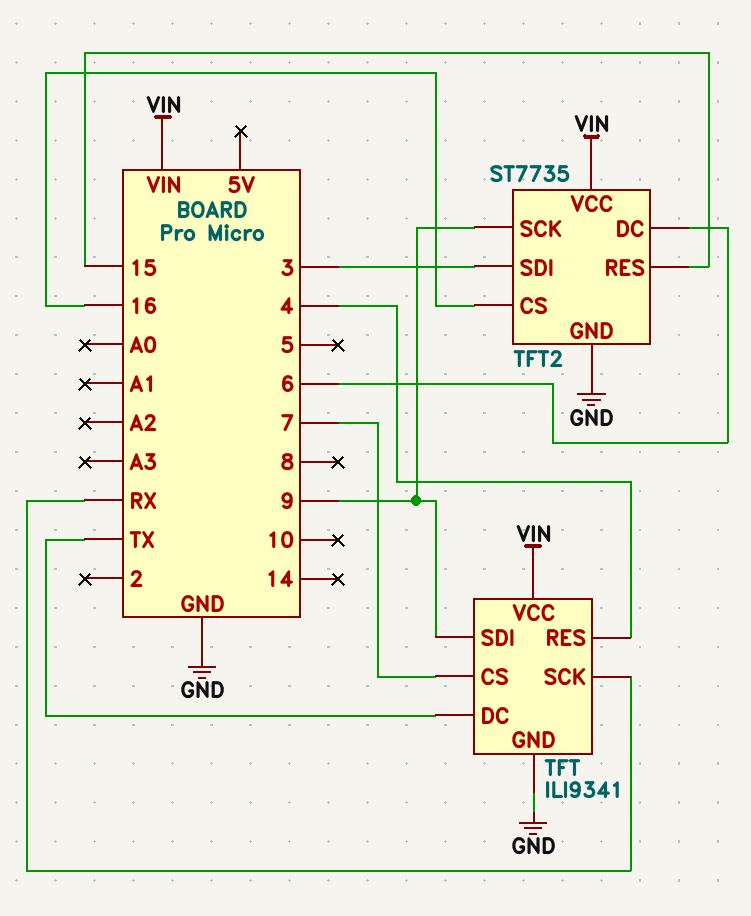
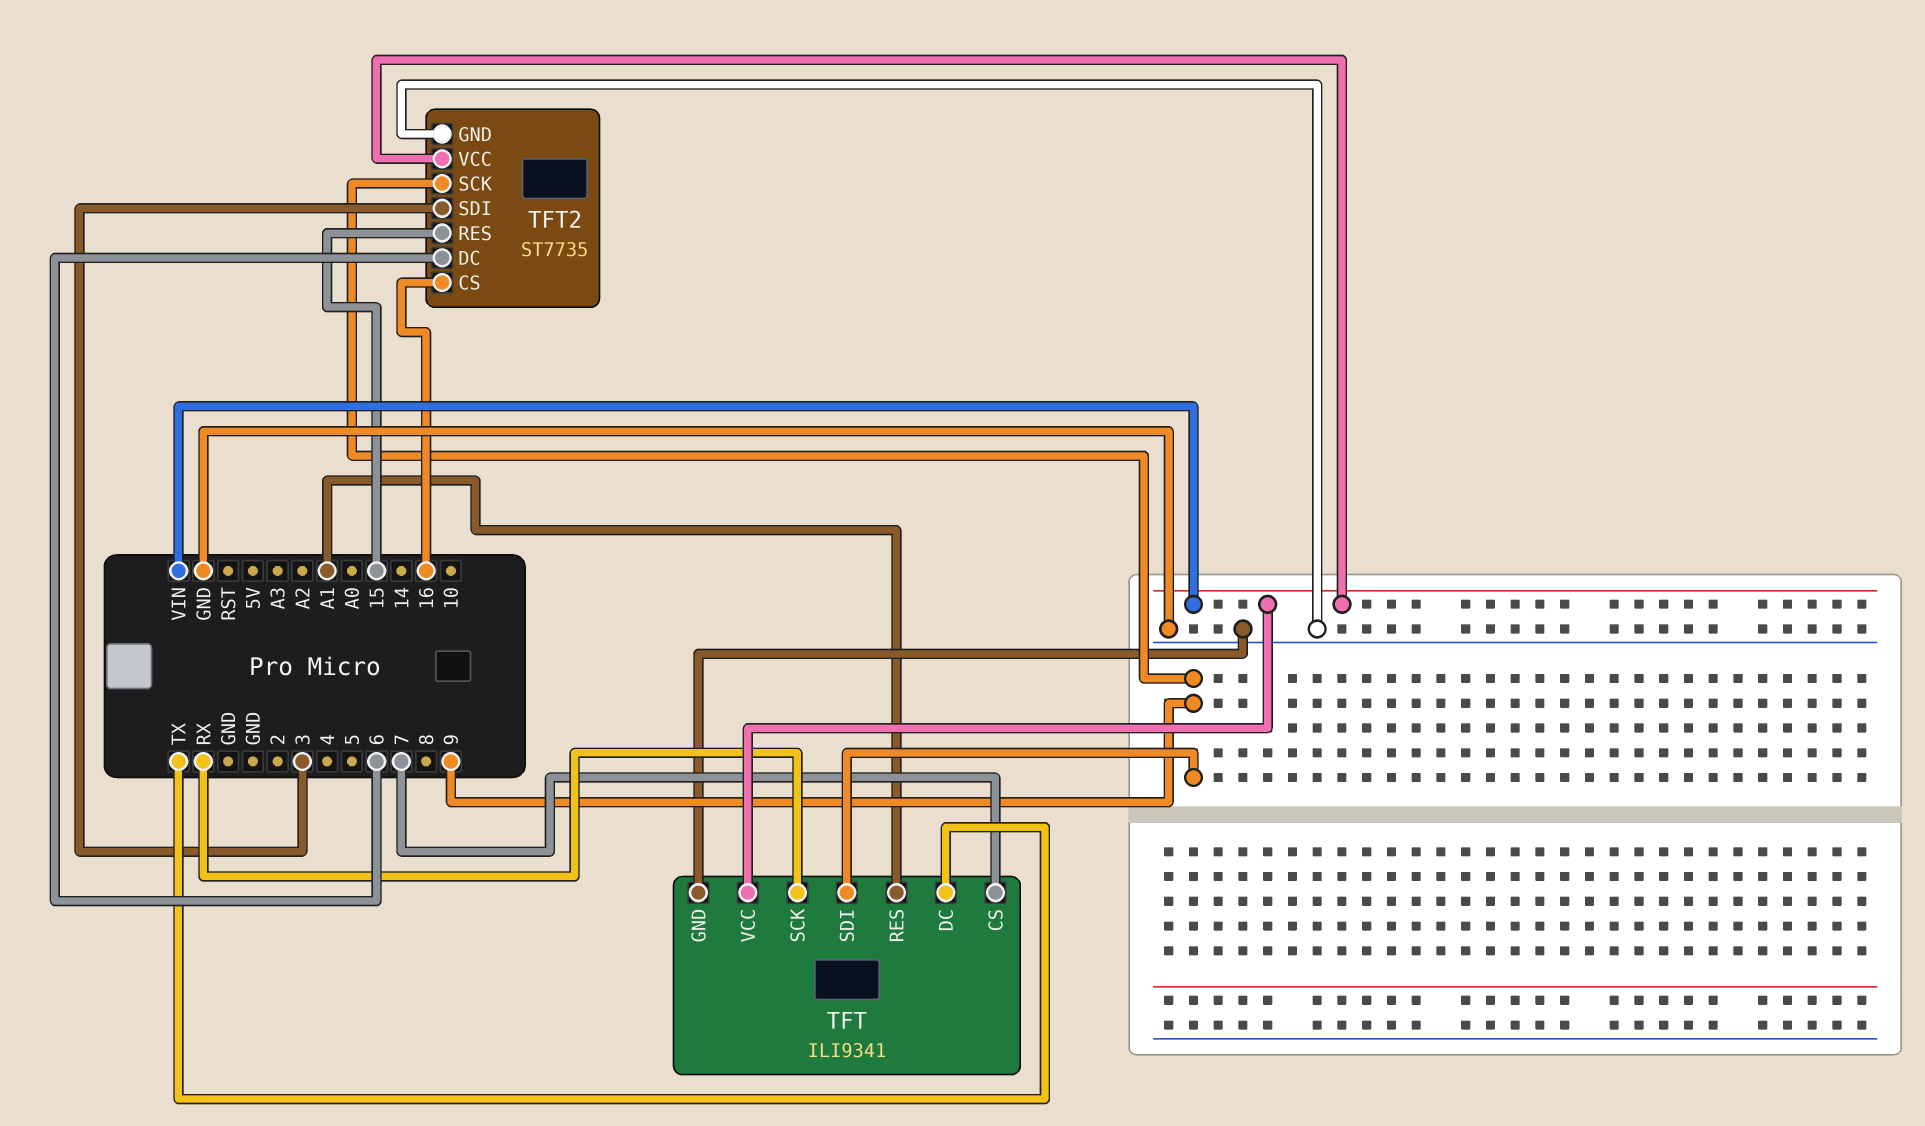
TFT pin RES: 4 -> A1

